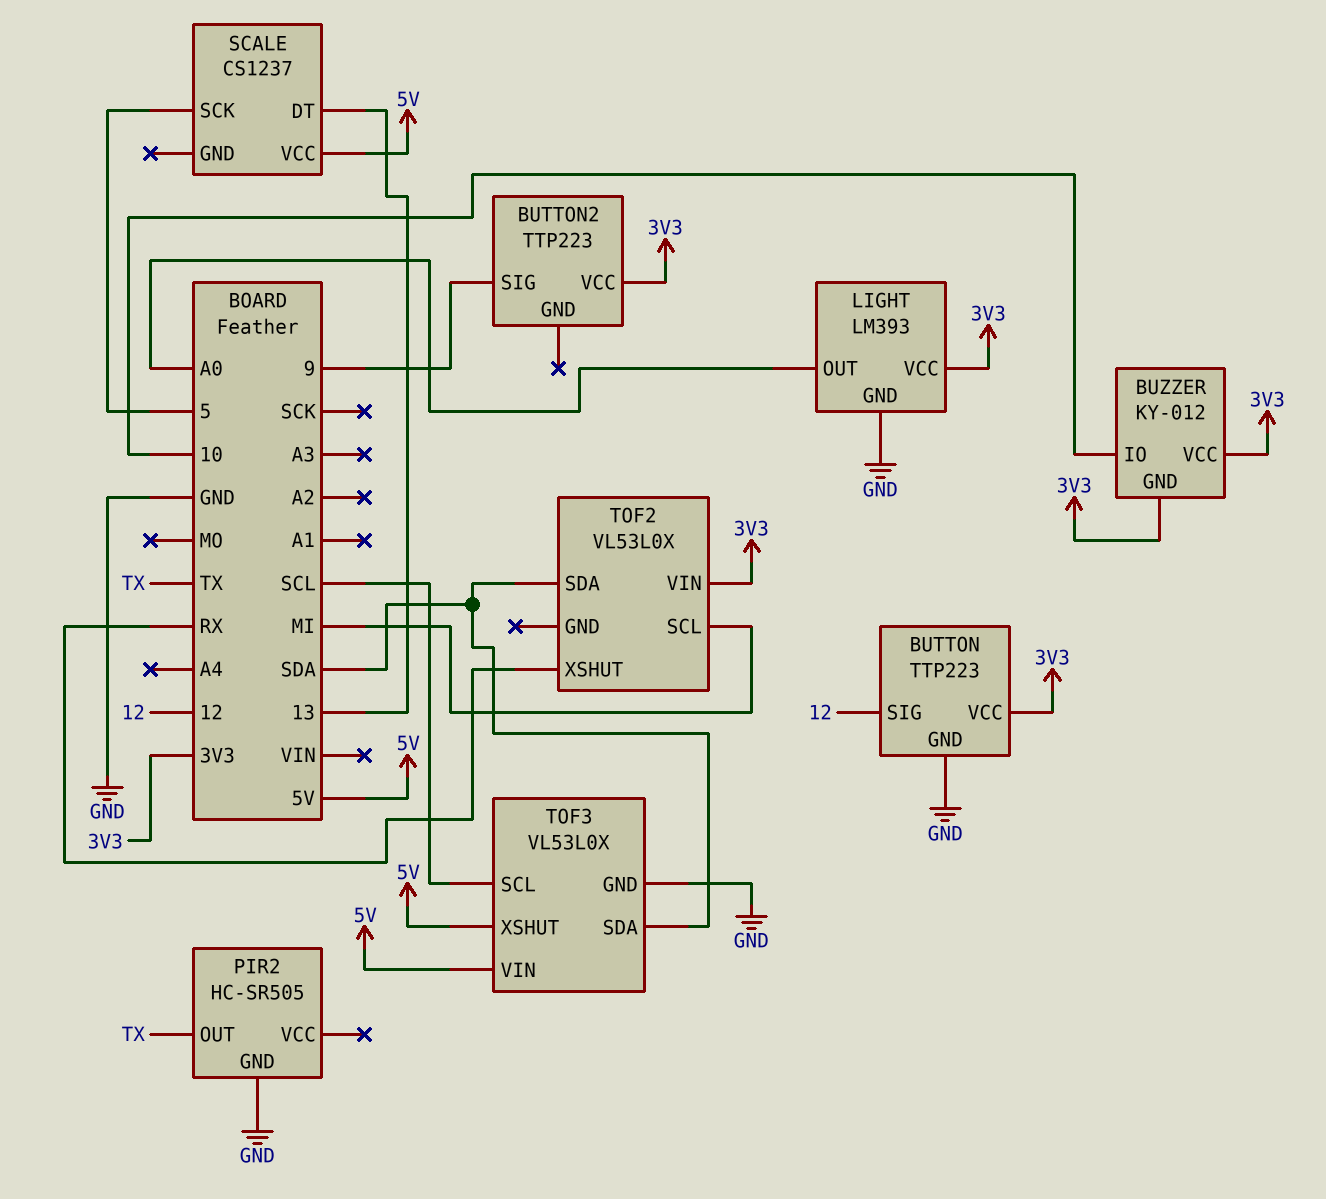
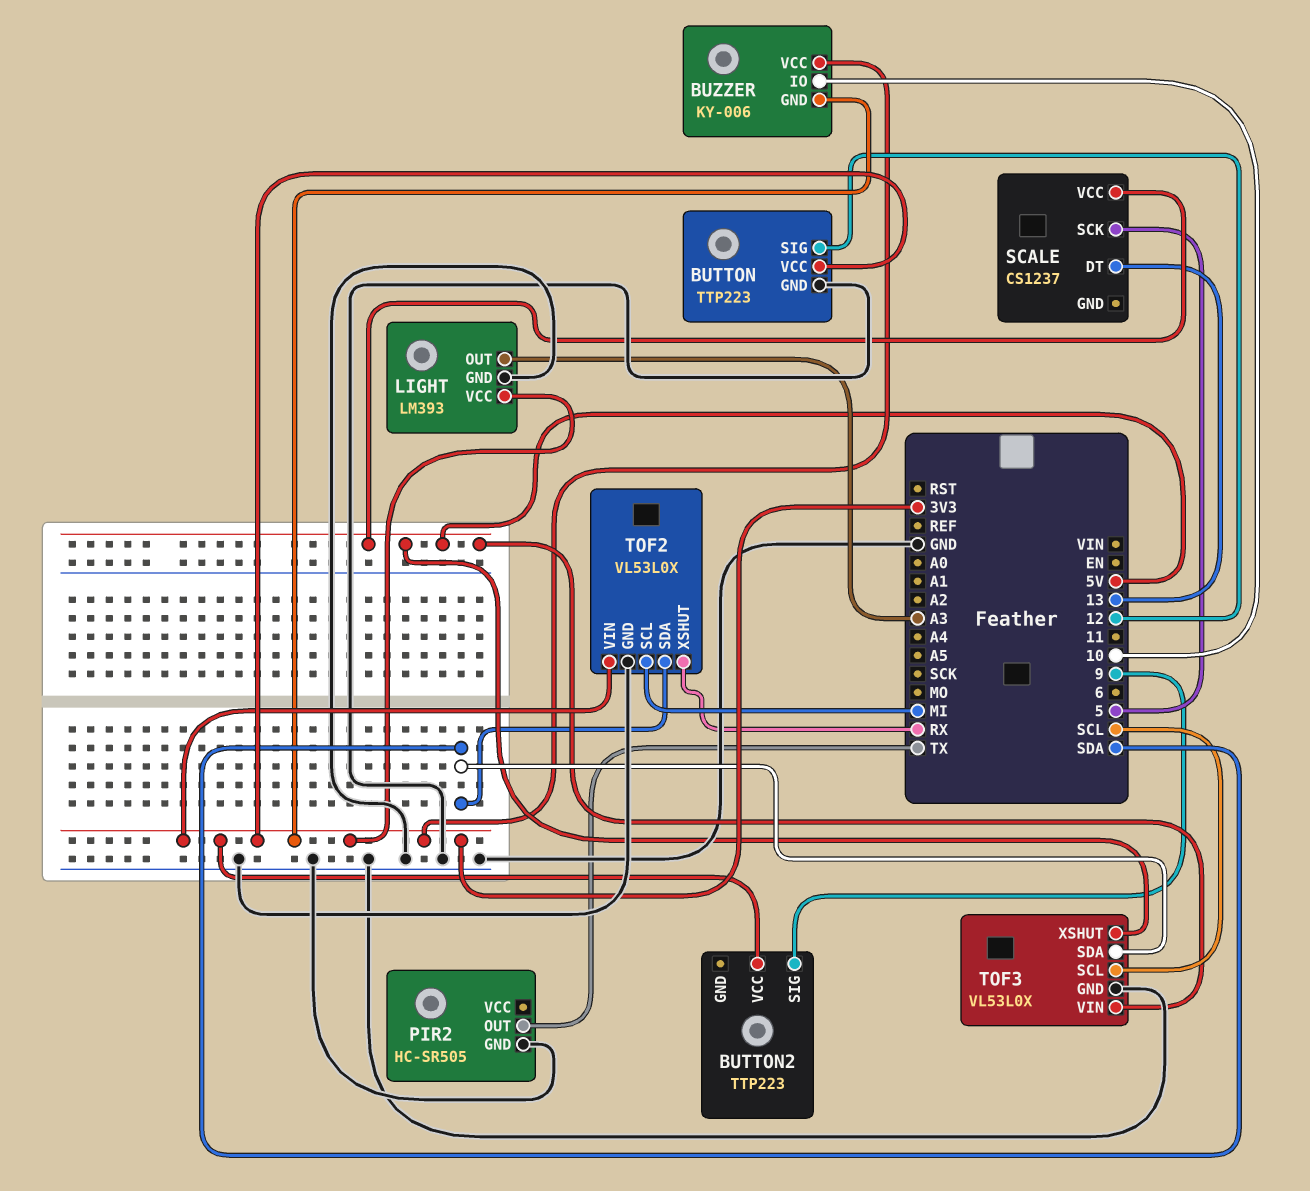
BUZZER: KY-012 -> KY-006
LIGHT pin OUT: A0 -> A3
TOF2 pin GND: none -> GND

